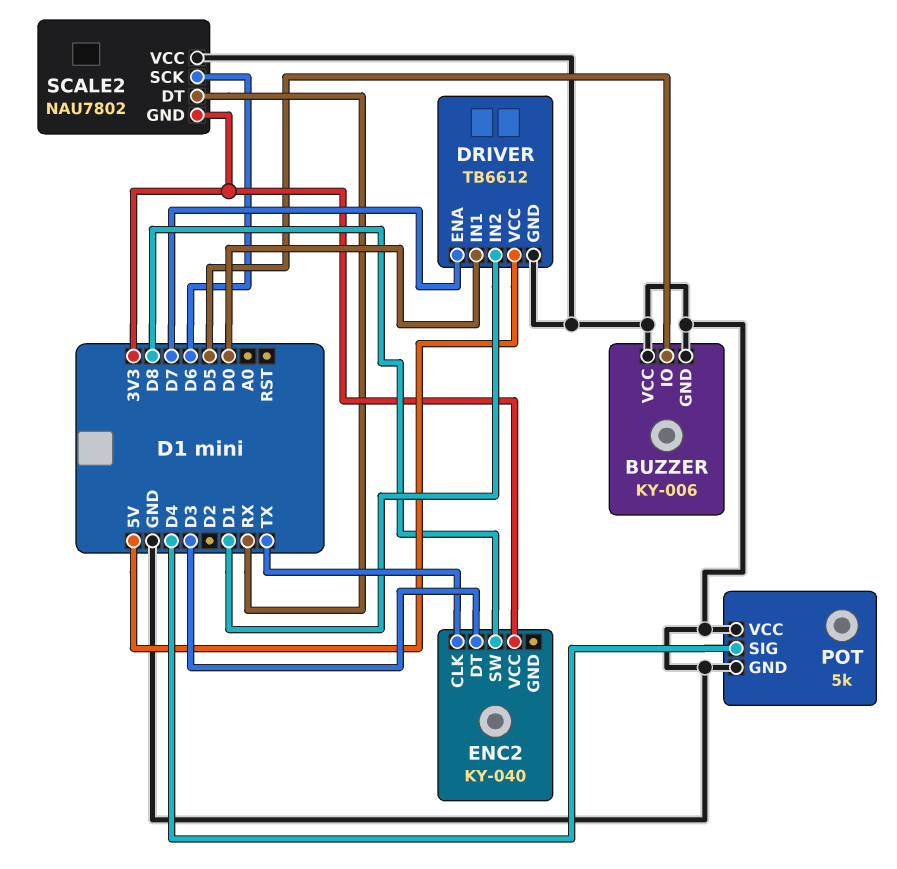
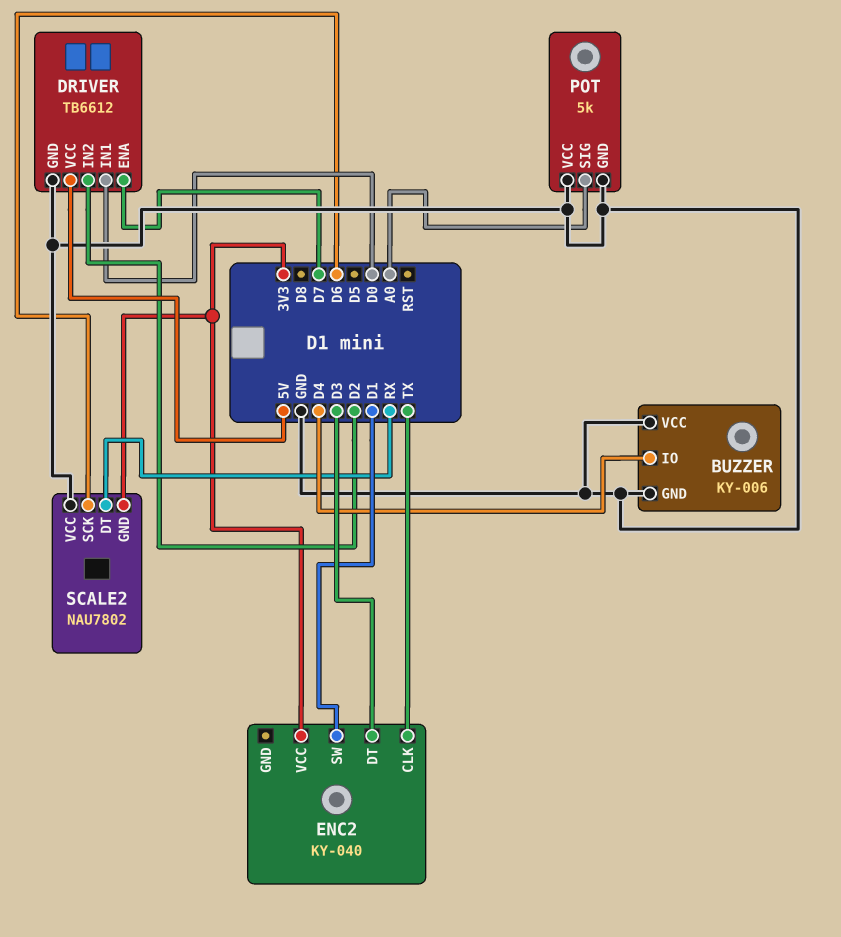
BUZZER pin IO: D5 -> D4
DRIVER pin IN2: D1 -> D2
ENC2 pin SW: D8 -> D1
POT pin SIG: D4 -> A0

